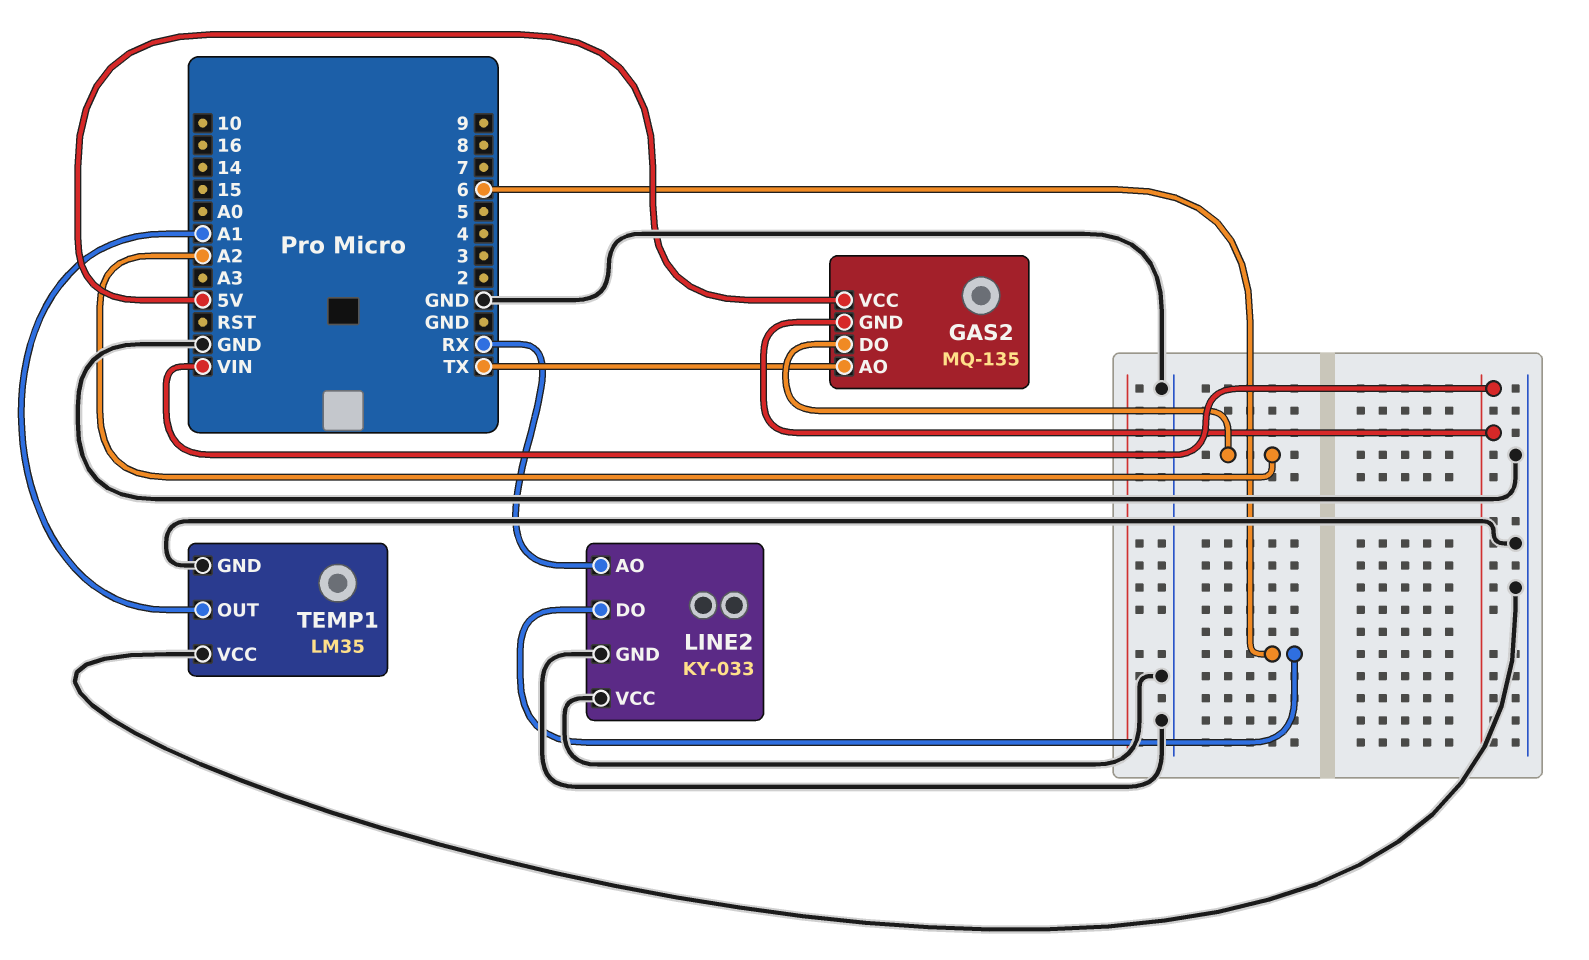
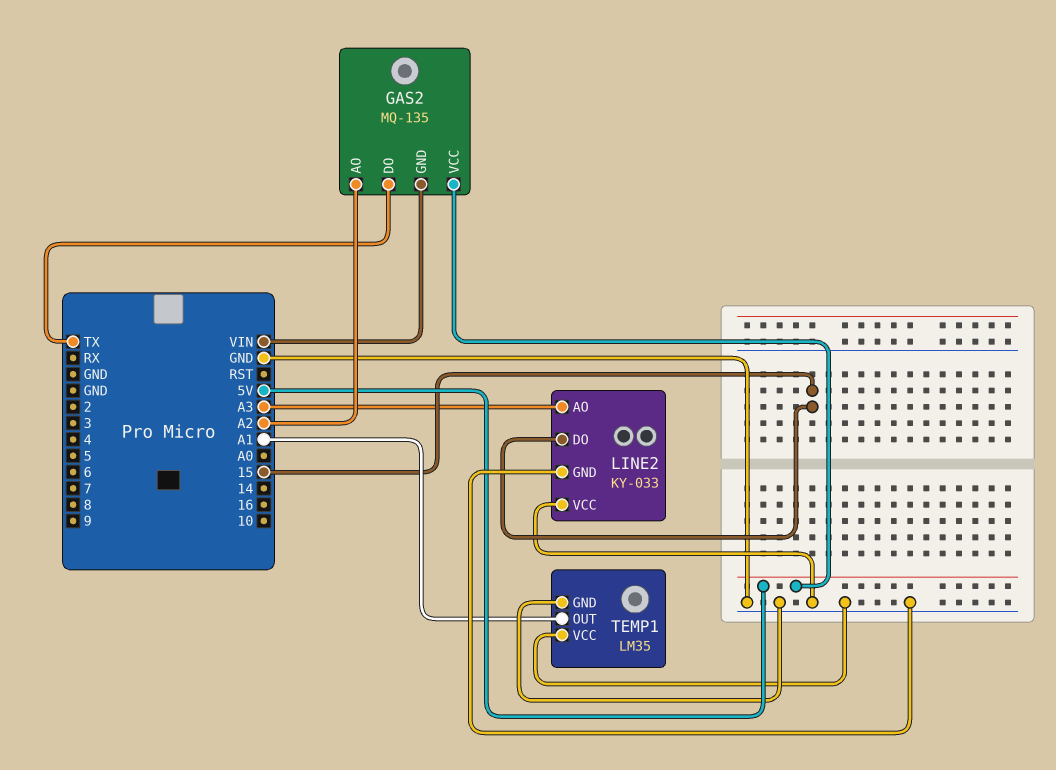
GAS2 pin AO: TX -> A2
GAS2 pin DO: A2 -> TX
LINE2 pin AO: RX -> A3
LINE2 pin DO: 6 -> 15

